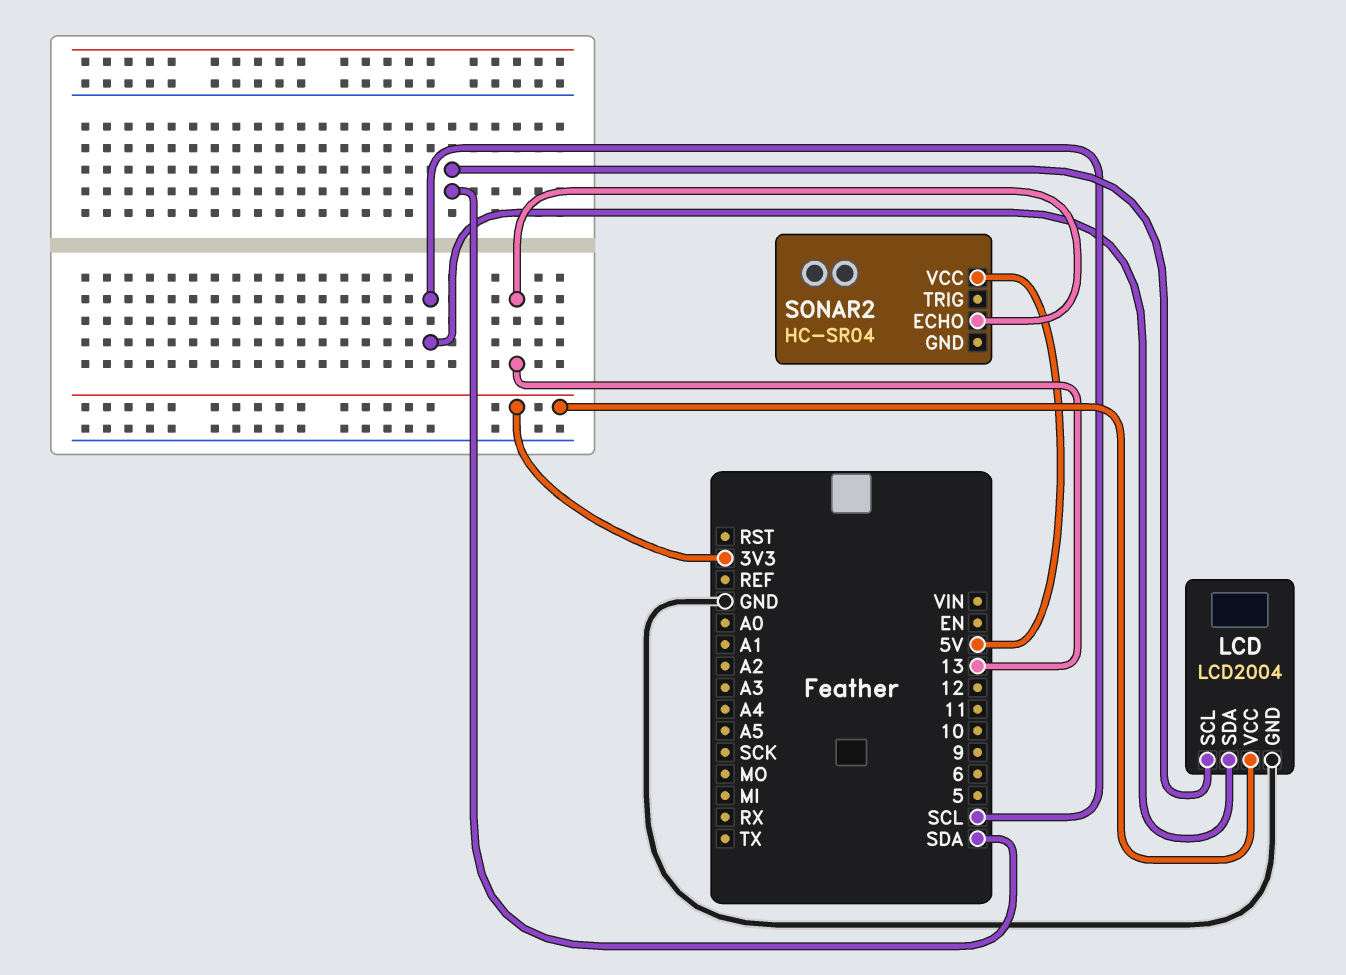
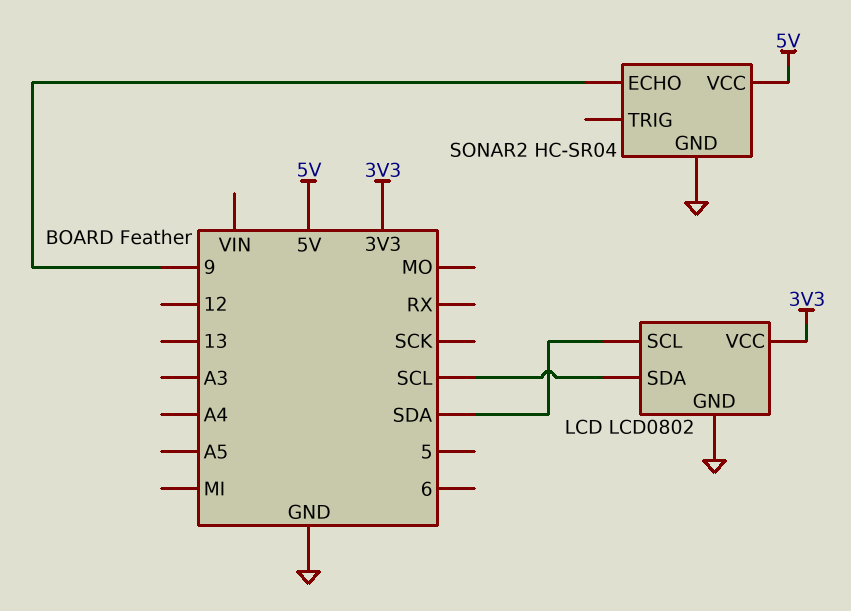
LCD: LCD2004 -> LCD0802
SONAR2 pin ECHO: 13 -> 9
SONAR2 pin GND: none -> GND

